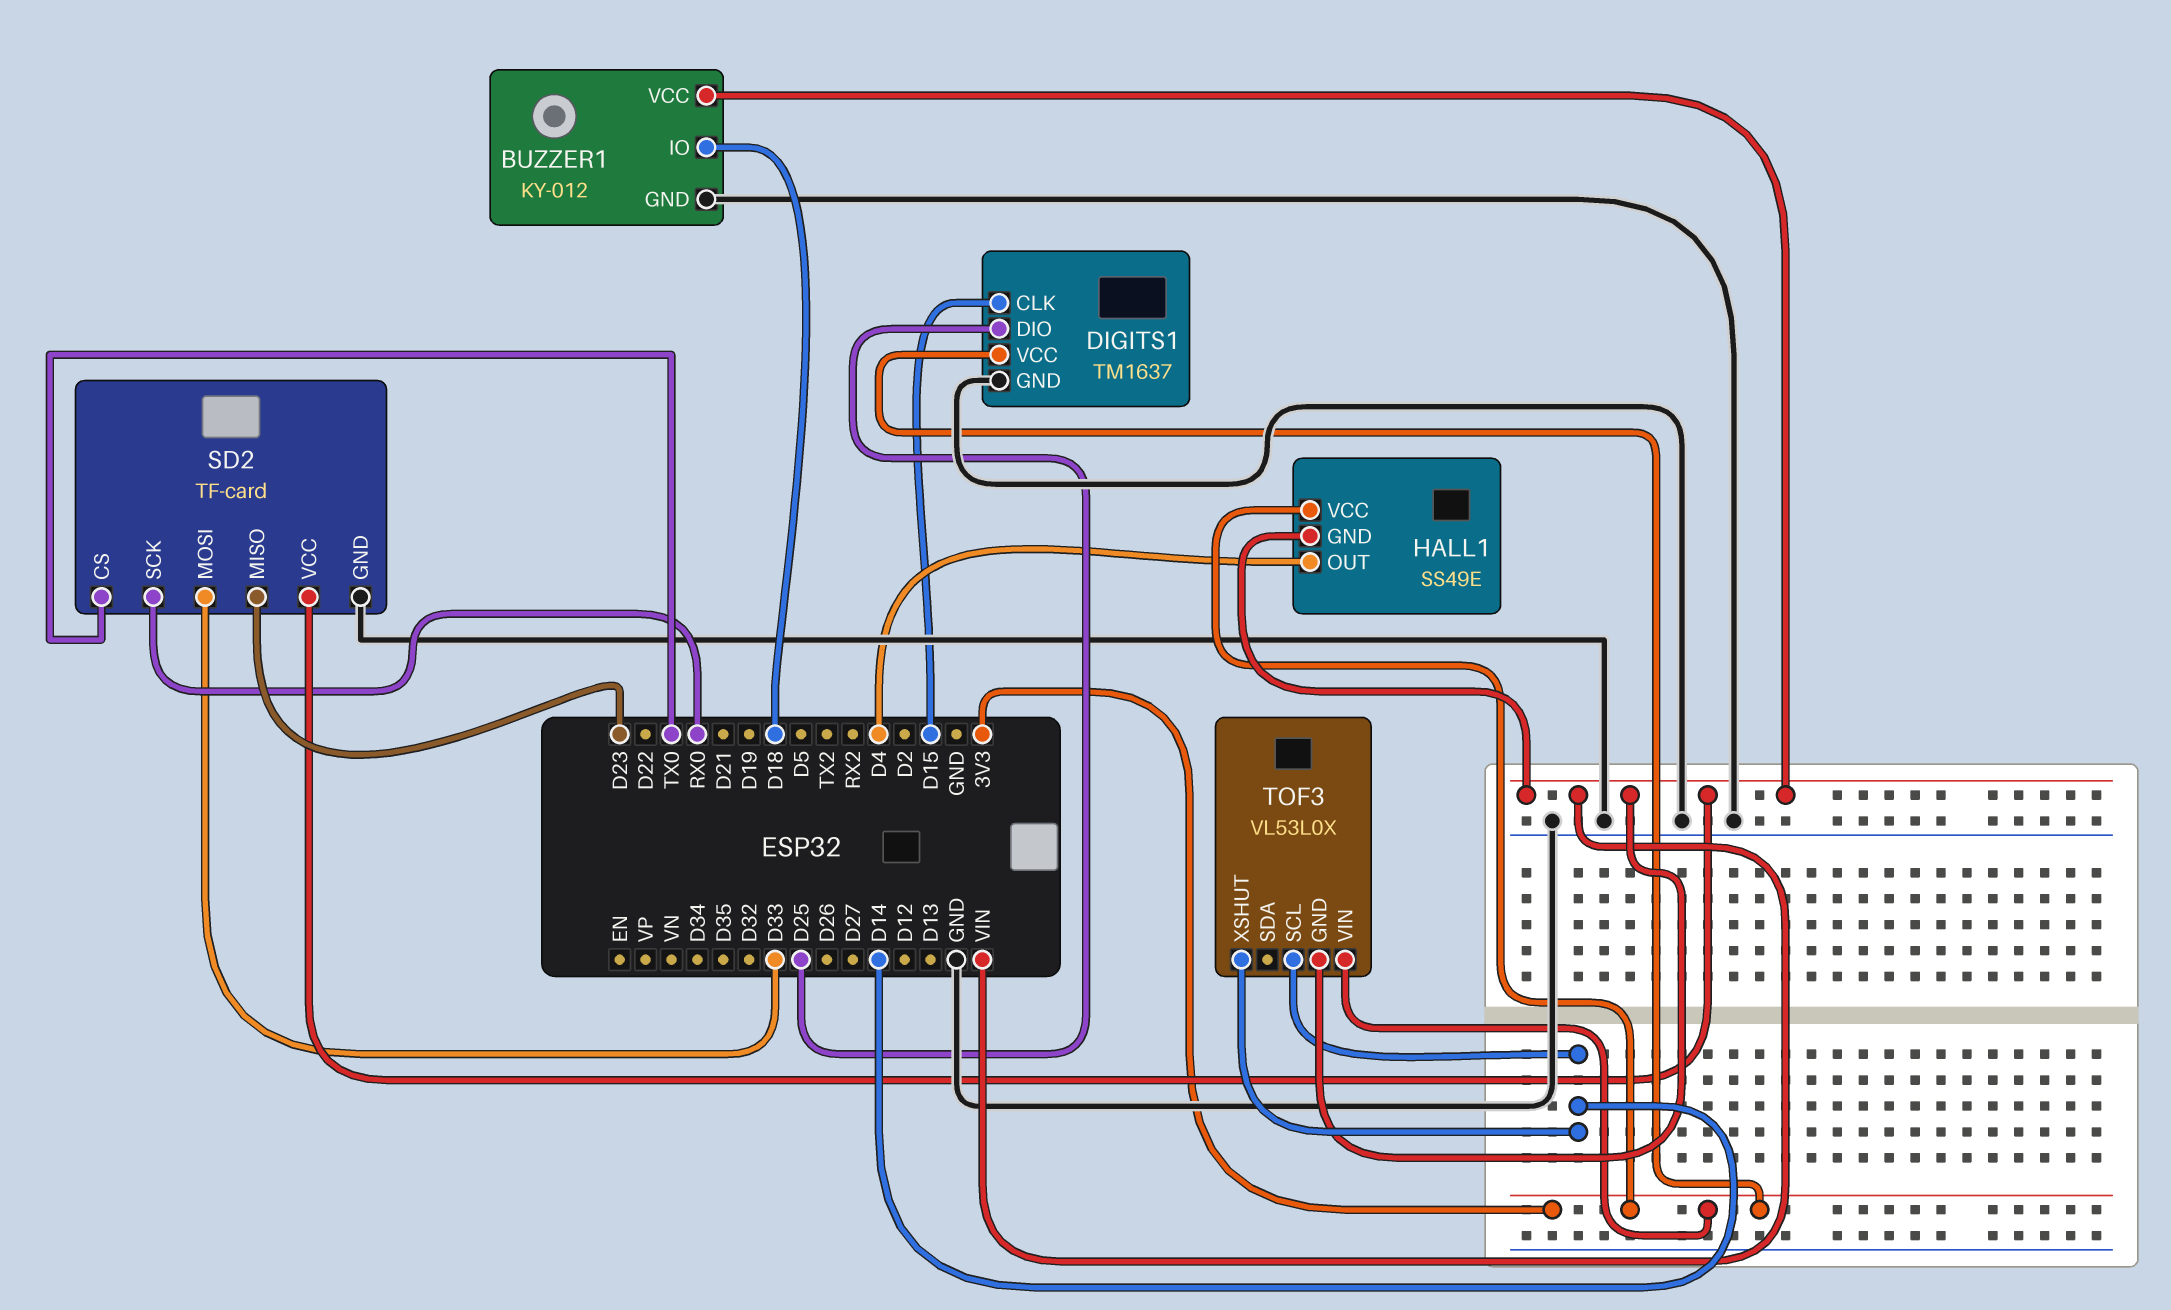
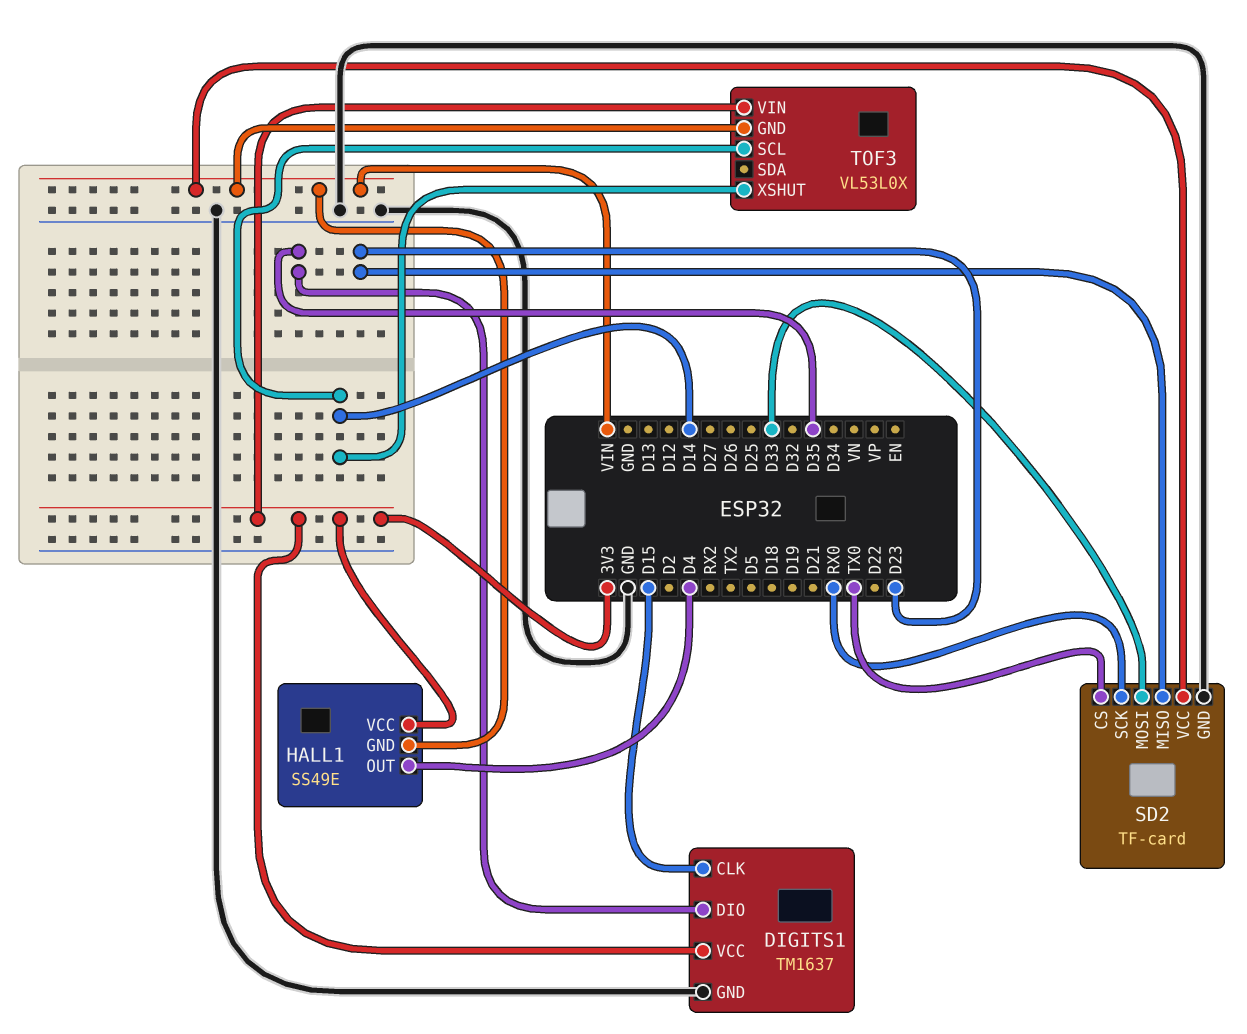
BUZZER1: KY-012 -> none
BUZZER1 pin GND: GND -> none
BUZZER1 pin IO: D18 -> none
BUZZER1 pin VCC: VIN -> none
DIGITS1 pin DIO: D25 -> D35

